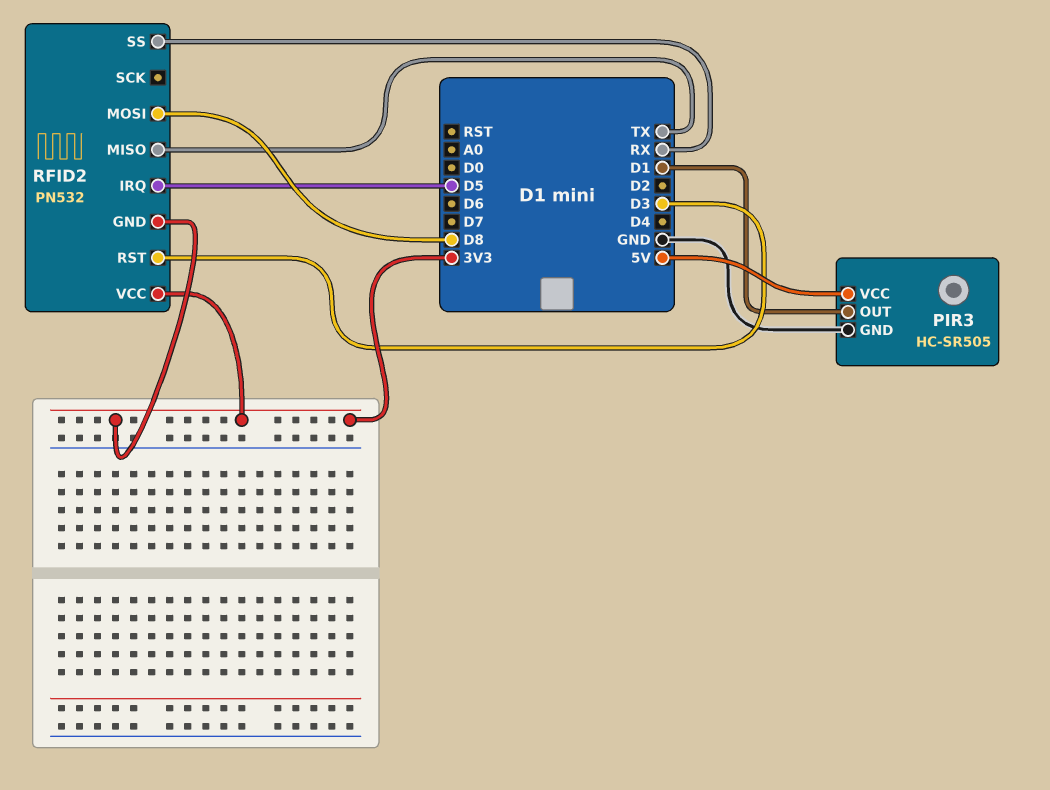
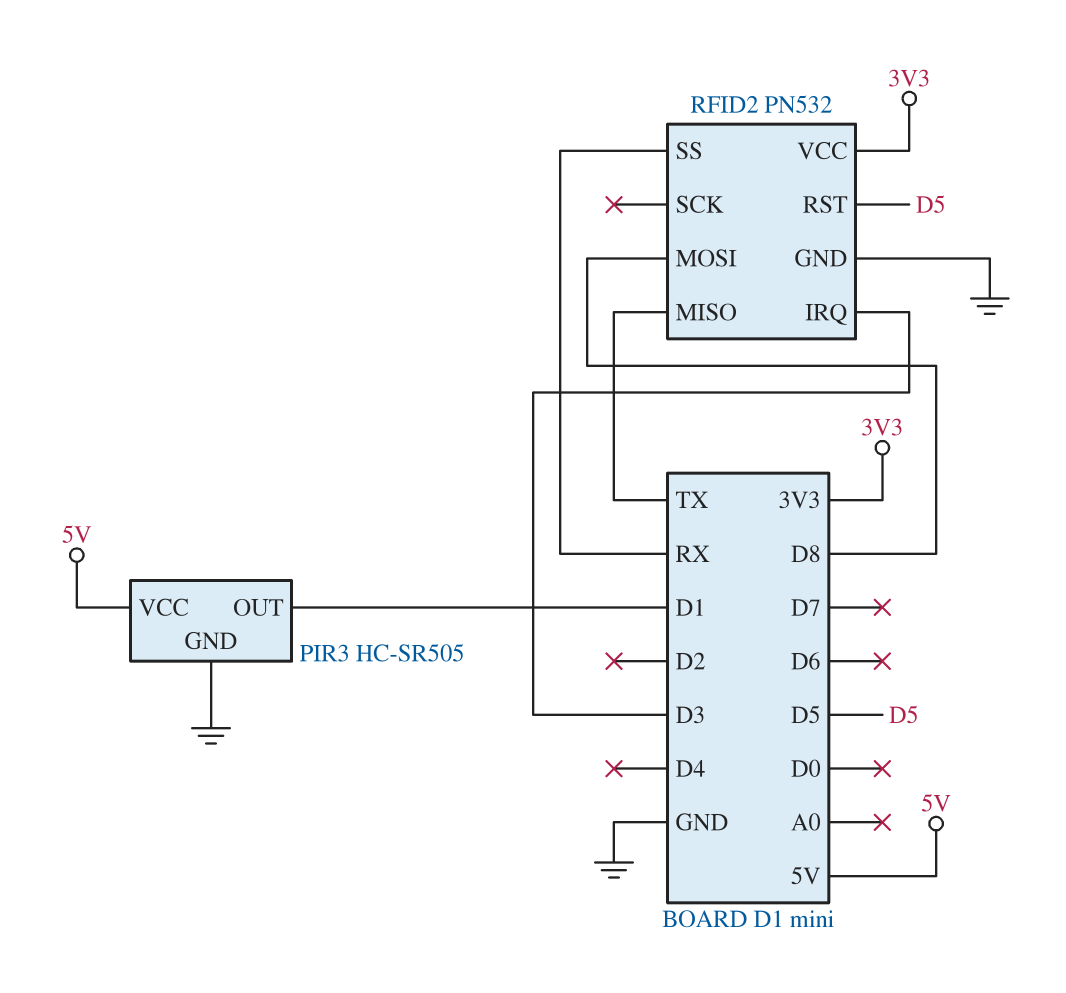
RFID2 pin GND: 3V3 -> GND
RFID2 pin IRQ: D5 -> D3
RFID2 pin RST: D3 -> D5

